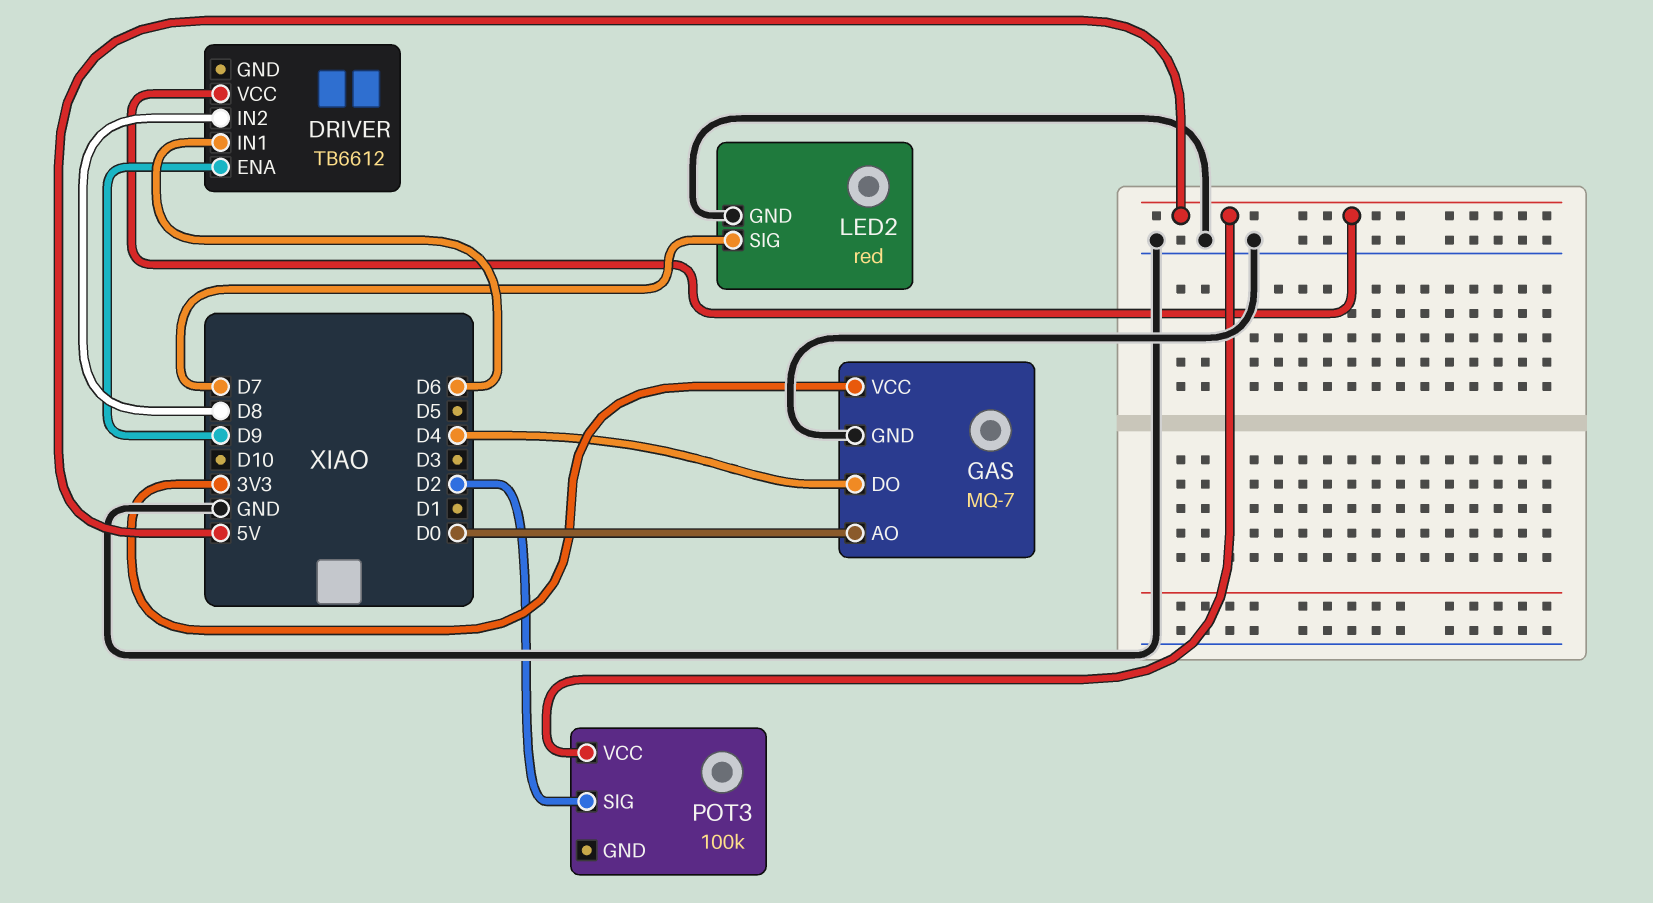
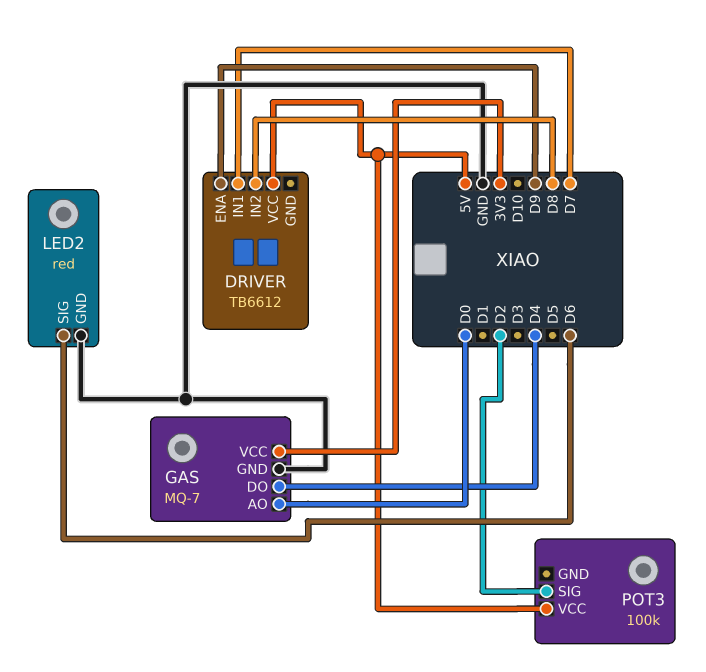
DRIVER pin IN1: D6 -> D7
LED2 pin SIG: D7 -> D6

